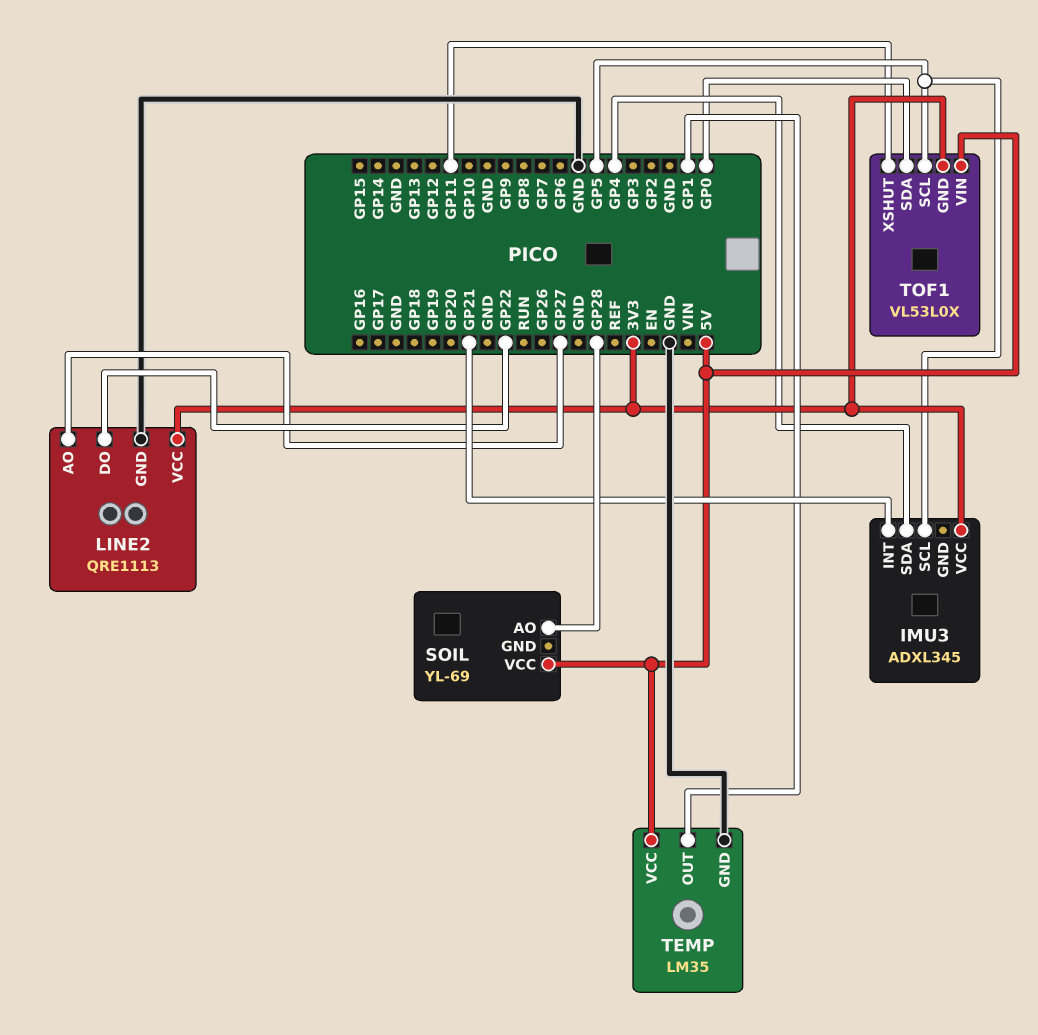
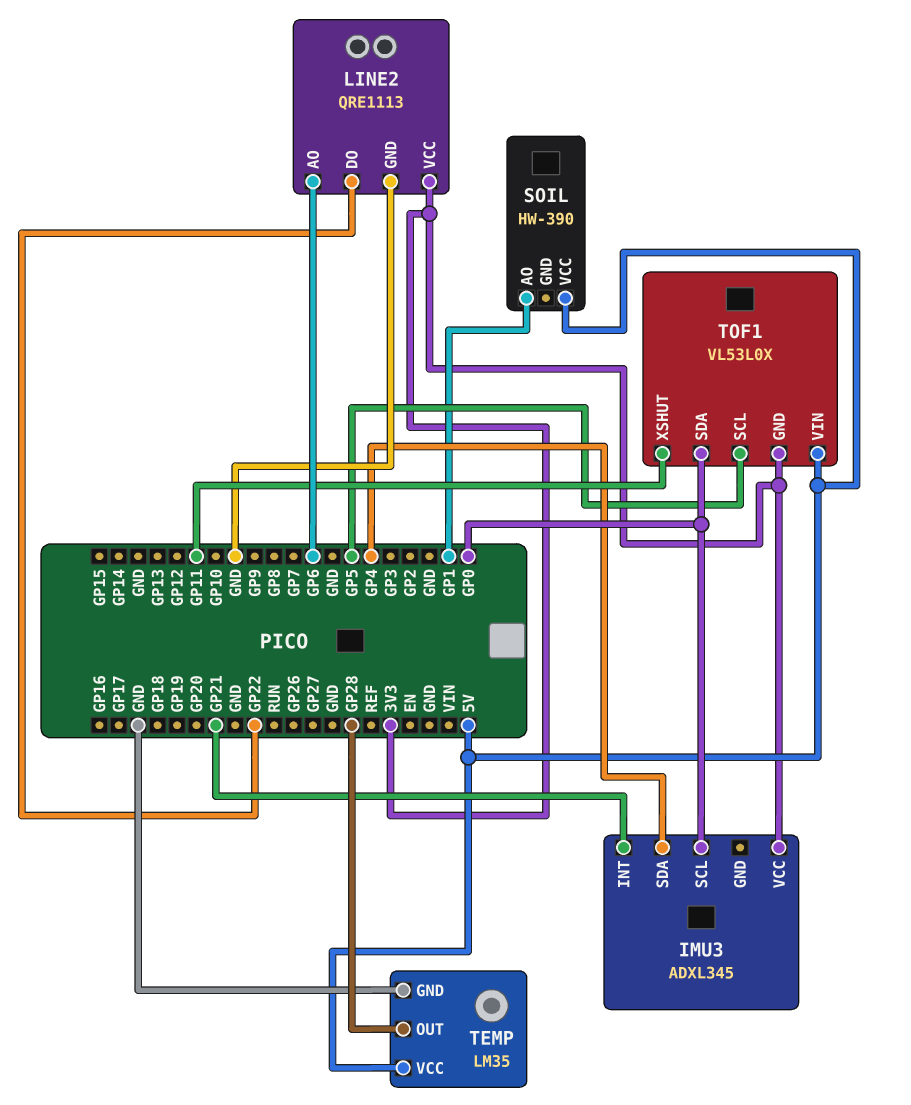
IMU3 pin SCL: GP5 -> GP0
LINE2 pin AO: GP27 -> GP6
SOIL: YL-69 -> HW-390
SOIL pin AO: GP28 -> GP1
TEMP pin OUT: GP1 -> GP28

